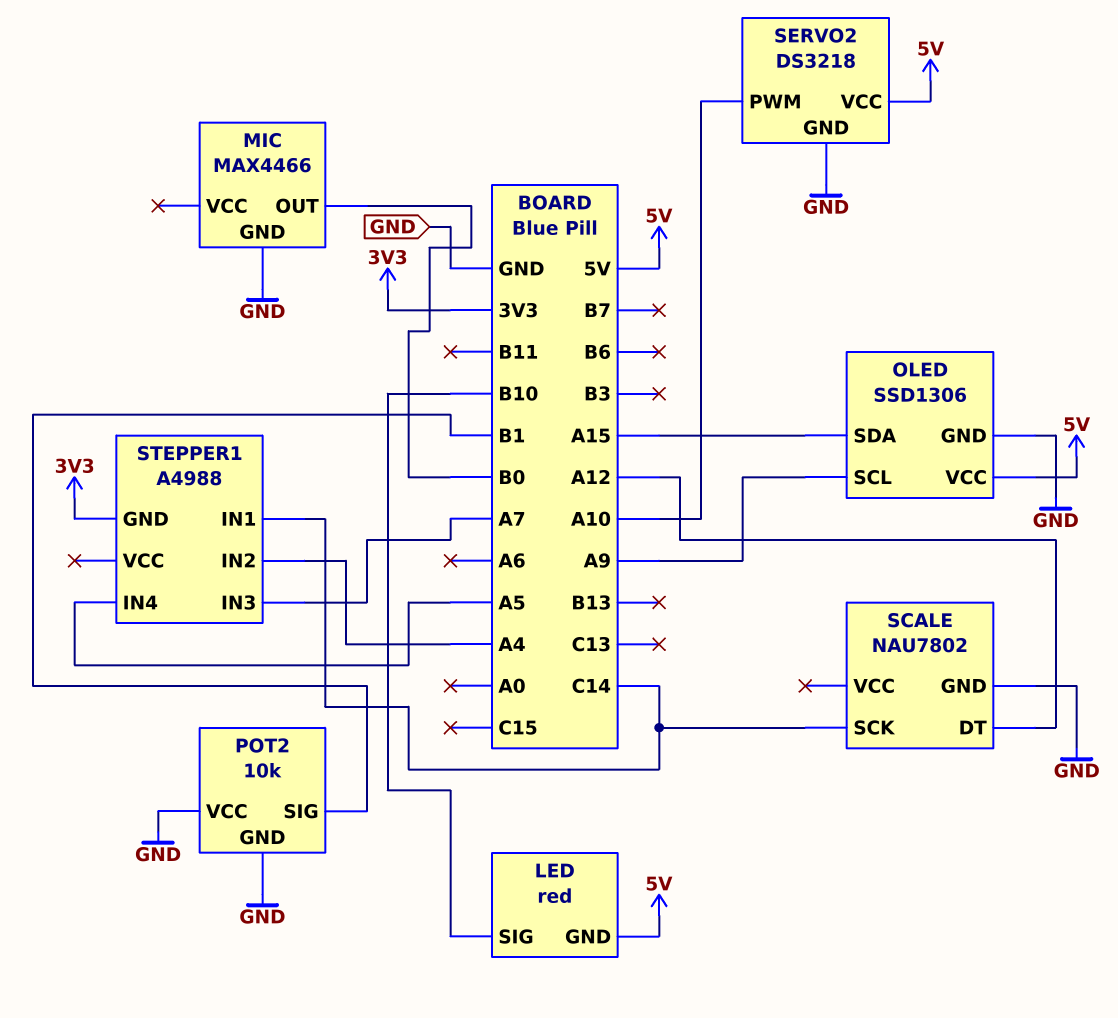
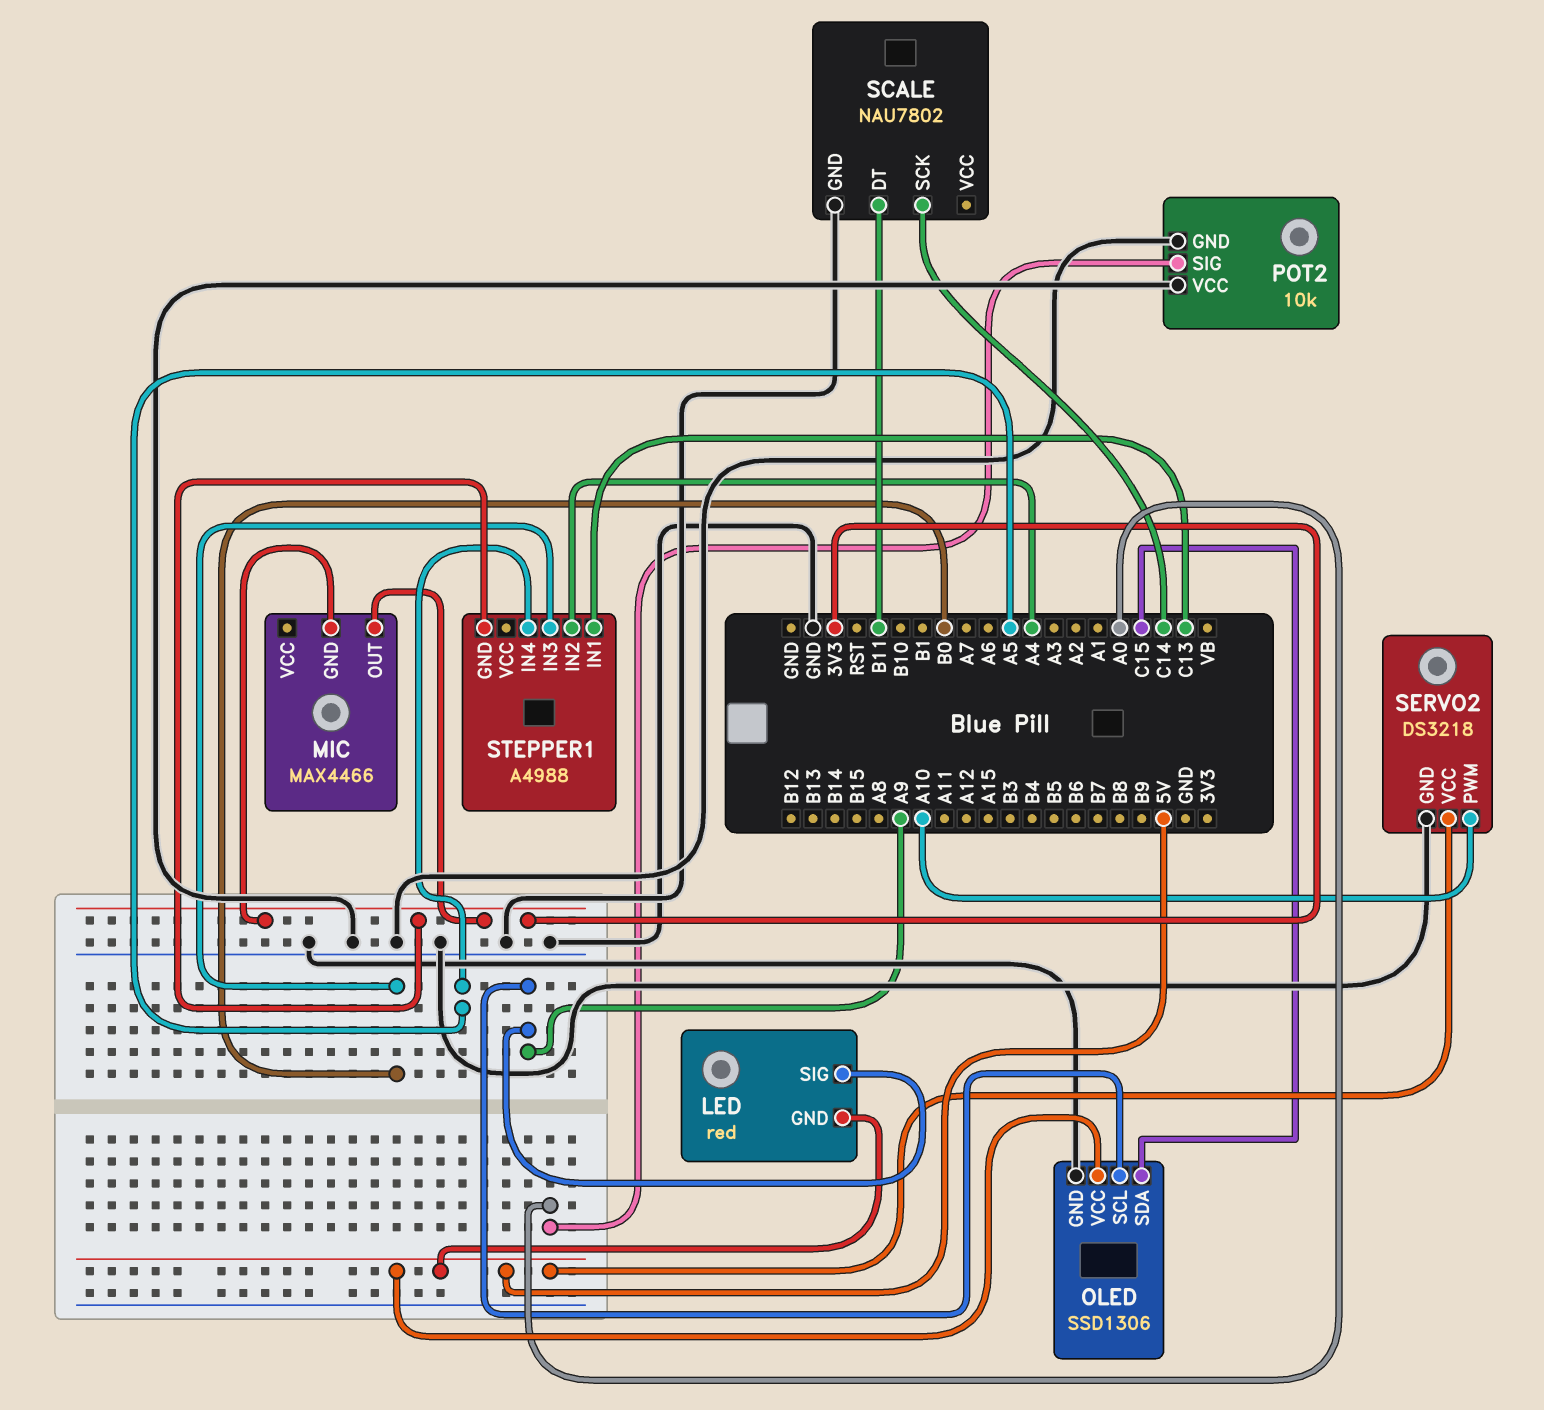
LED pin SIG: B10 -> A9
MIC pin GND: GND -> 3V3
MIC pin OUT: B0 -> 3V3
OLED pin SDA: A15 -> C15
POT2 pin SIG: B1 -> A0
SCALE pin DT: A12 -> B11
STEPPER1 pin IN1: C14 -> C13
STEPPER1 pin IN3: A7 -> B0

